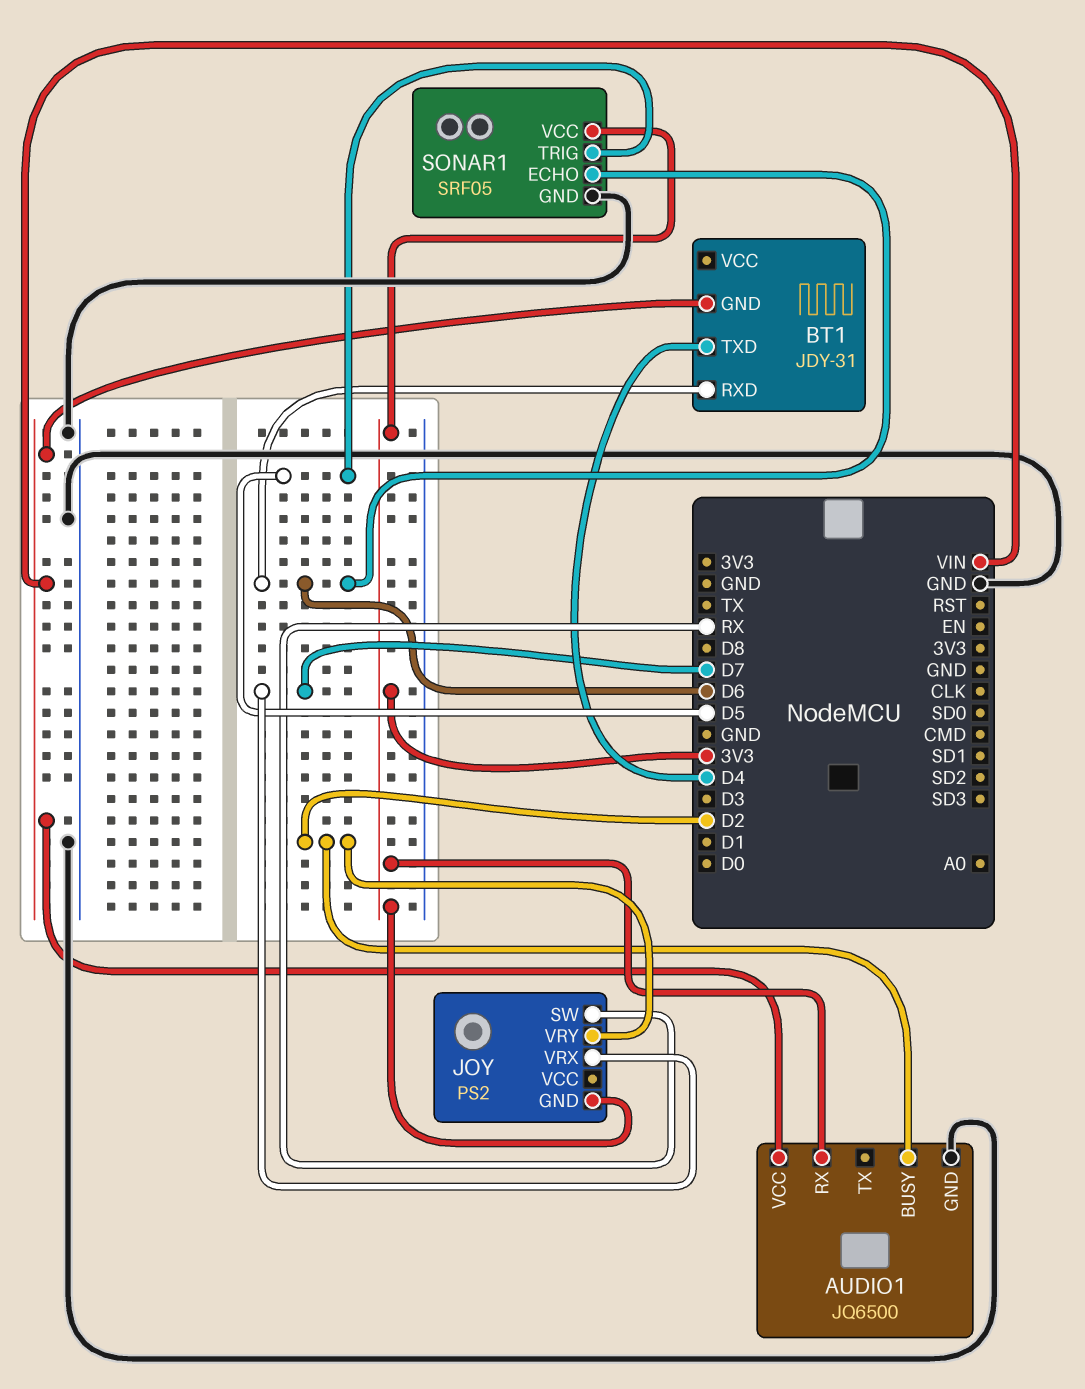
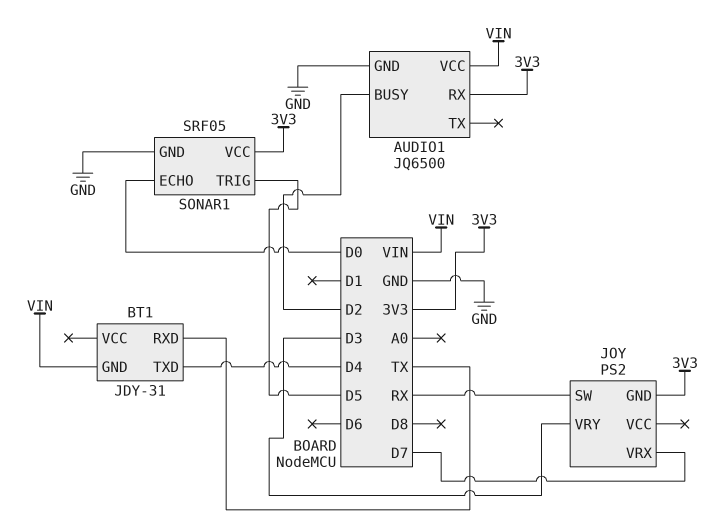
BT1 pin RXD: D6 -> TX
JOY pin VRY: D2 -> D3
SONAR1 pin ECHO: D6 -> D0

